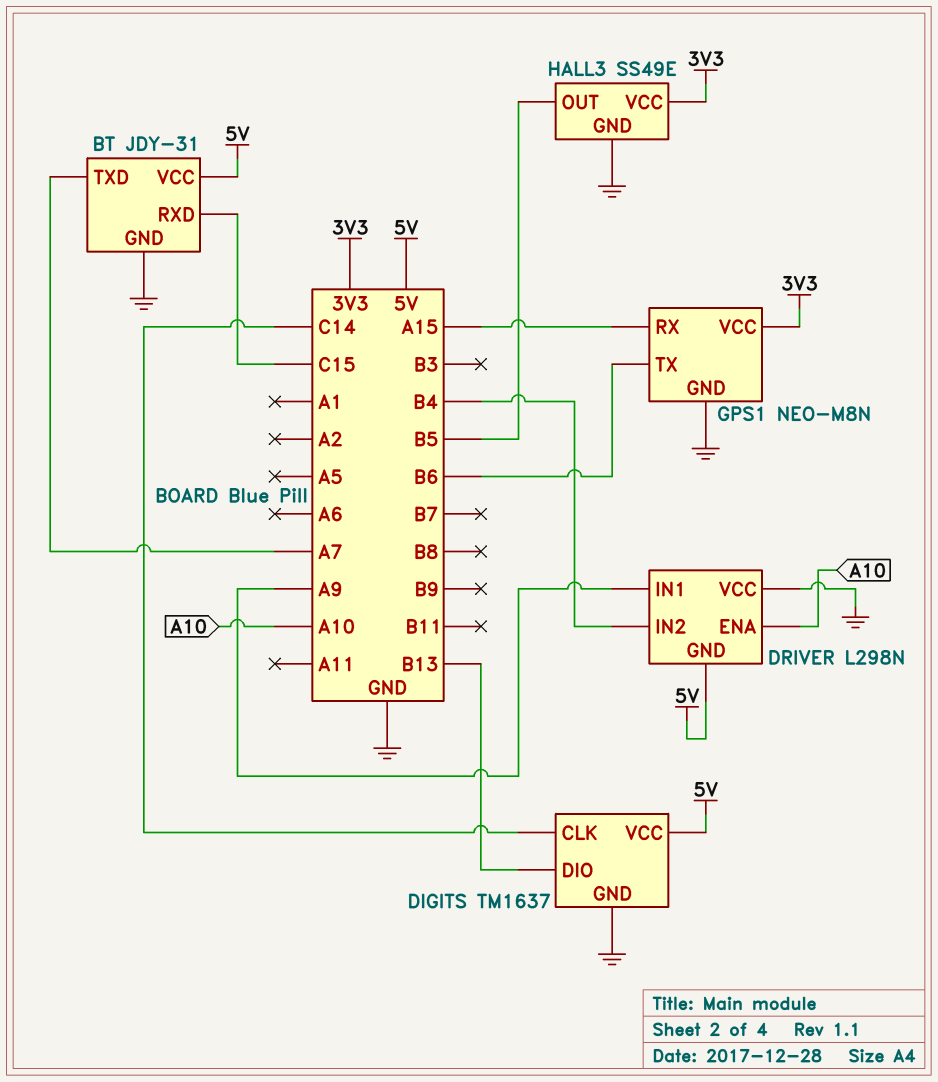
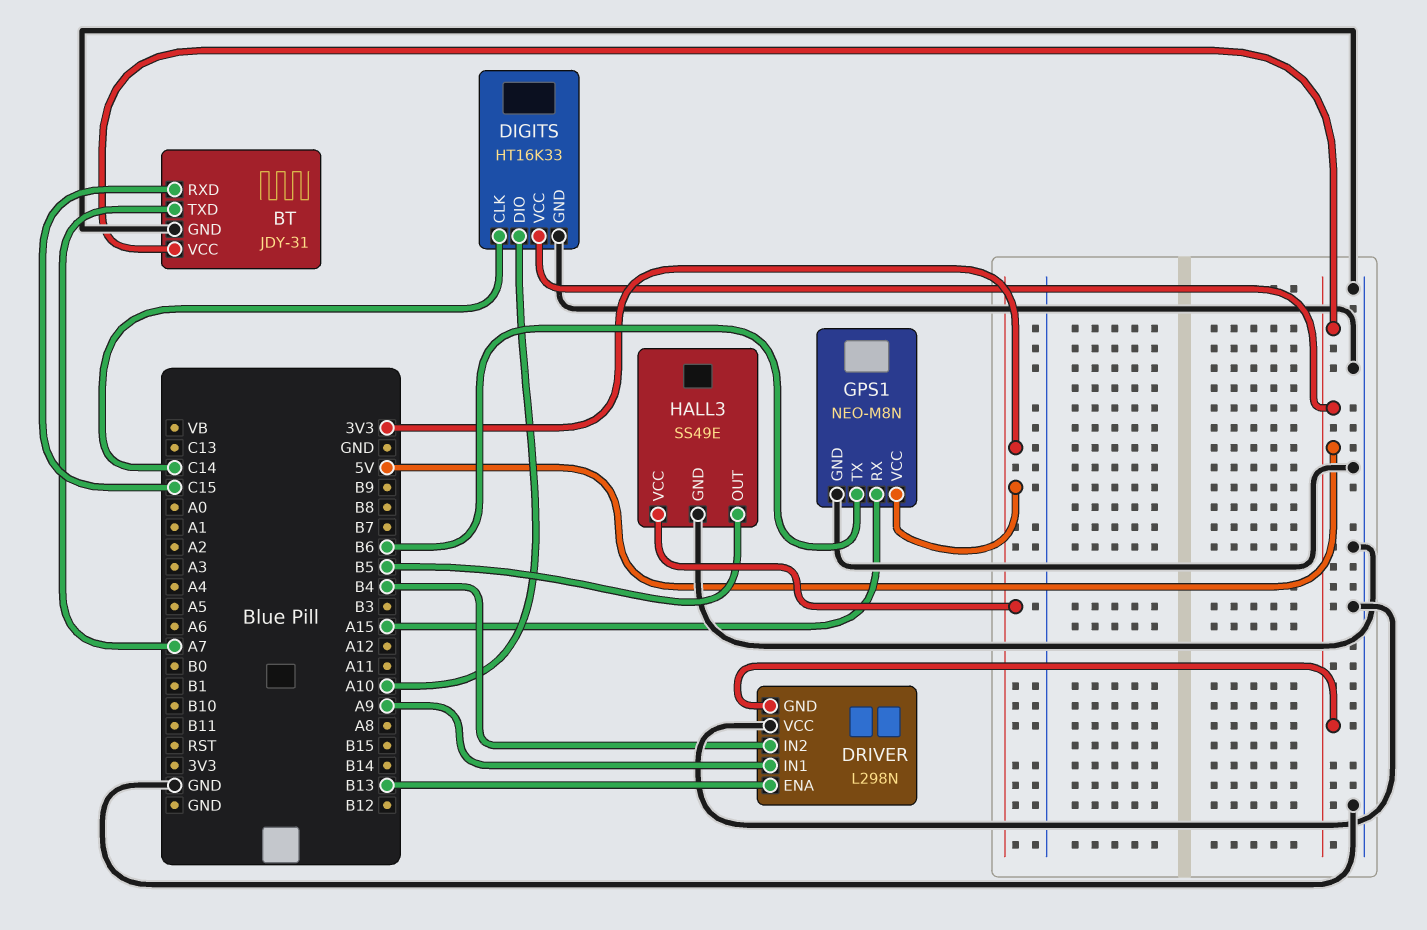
DIGITS: TM1637 -> HT16K33
DIGITS pin DIO: B13 -> A10
DRIVER pin ENA: A10 -> B13

